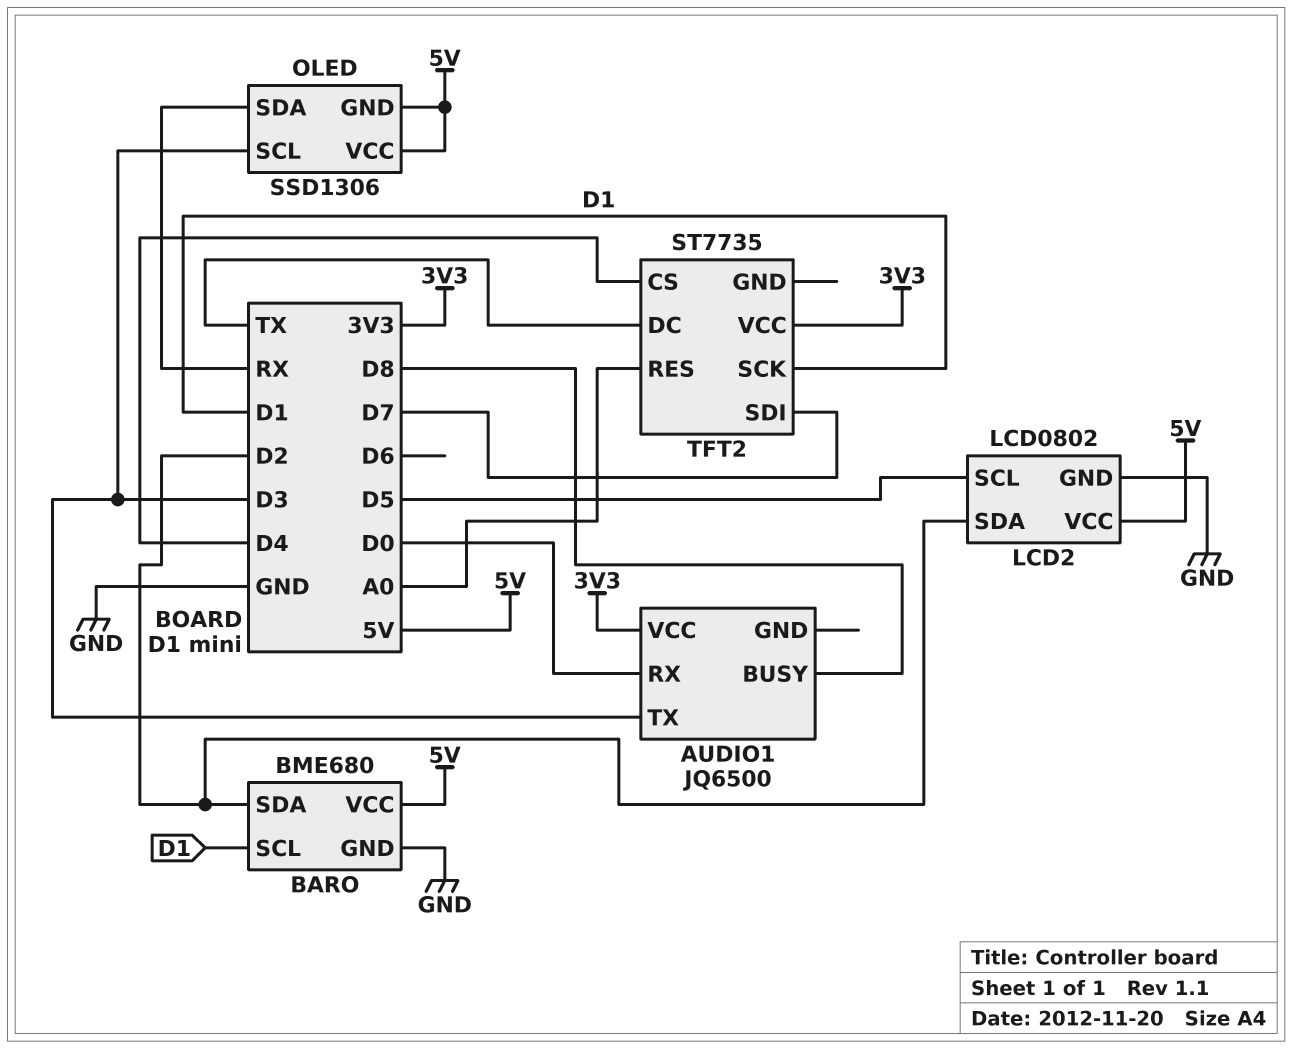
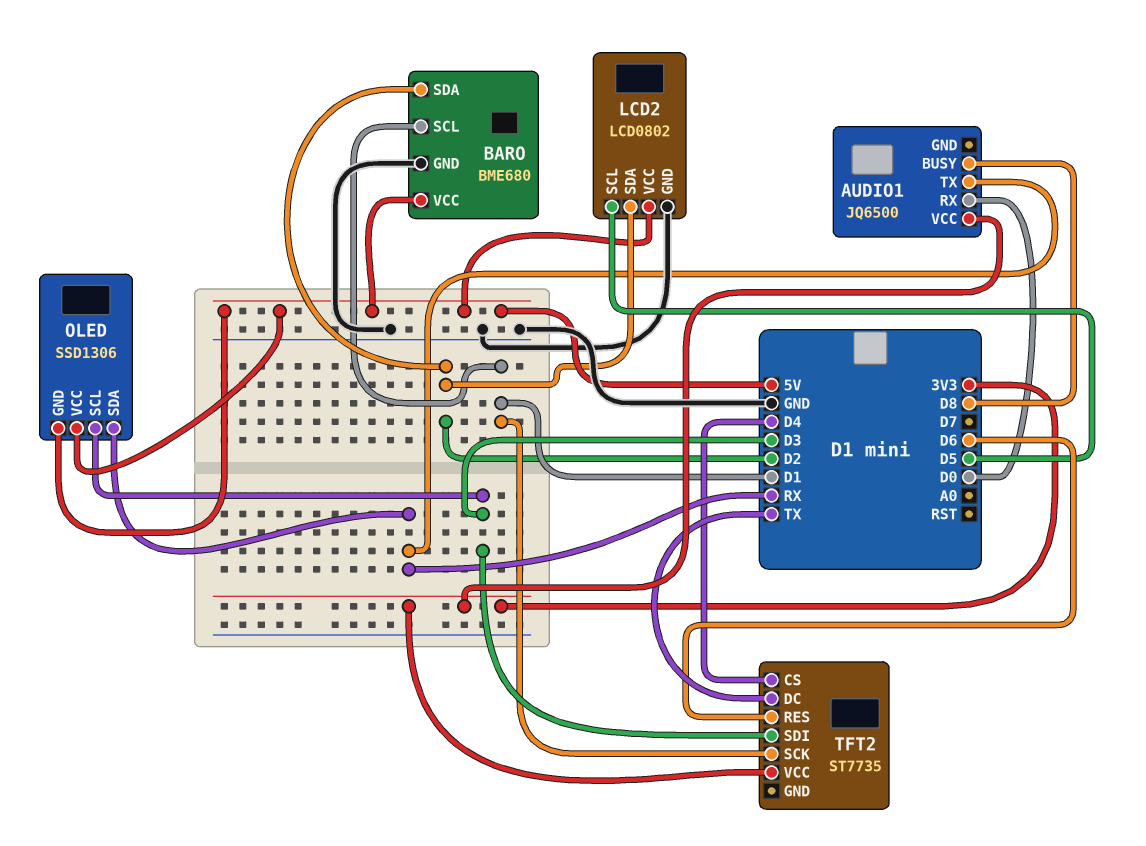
AUDIO1 pin TX: D3 -> RX
TFT2 pin RES: A0 -> D6
TFT2 pin SDI: D7 -> D3

